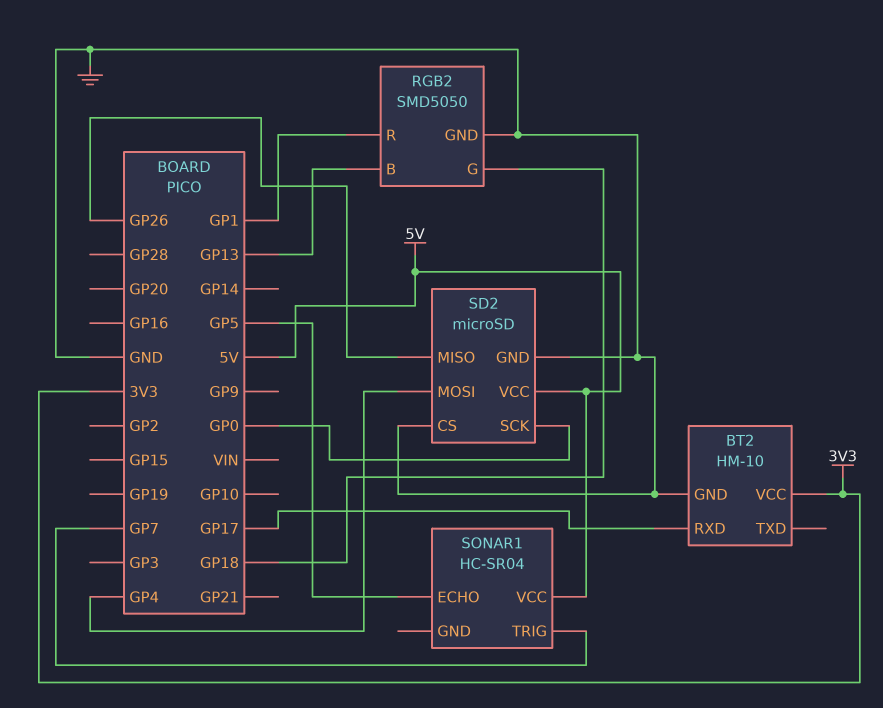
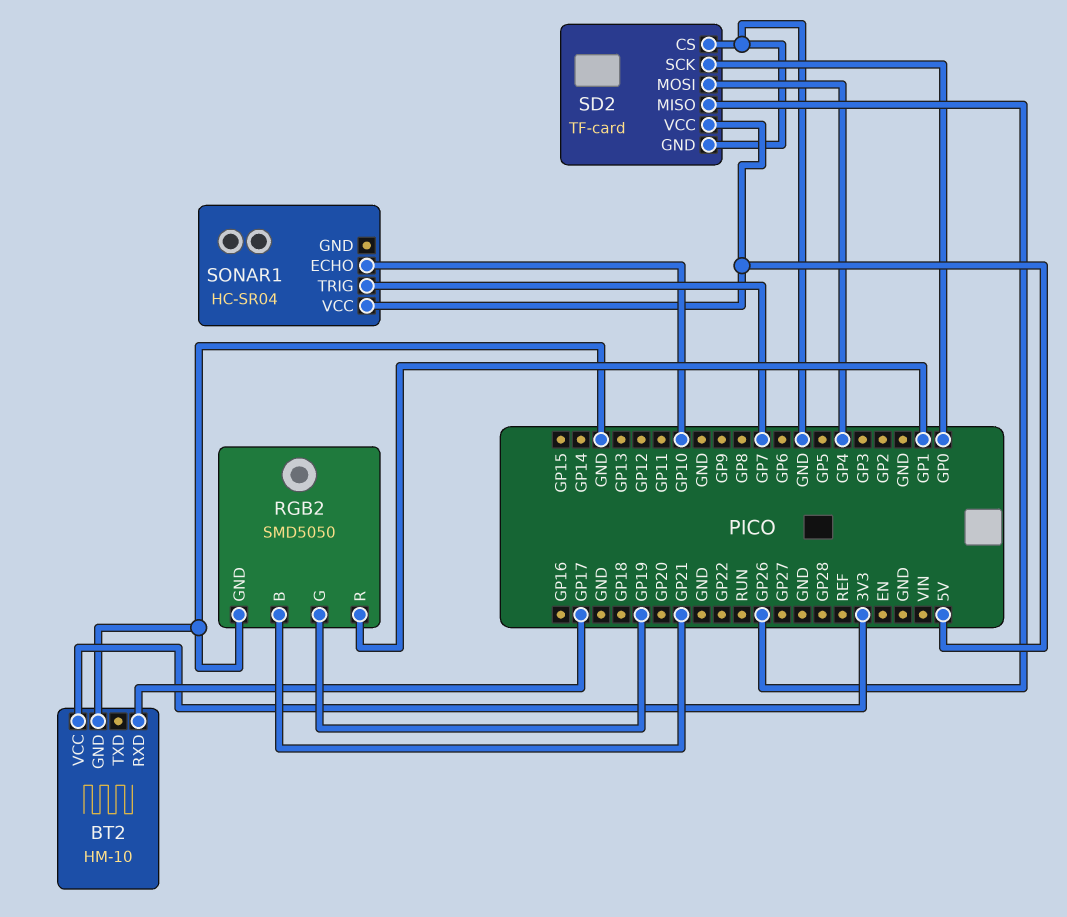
RGB2 pin B: GP13 -> GP21
RGB2 pin G: GP18 -> GP19
SD2: microSD -> TF-card
SONAR1 pin ECHO: GP5 -> GP10

